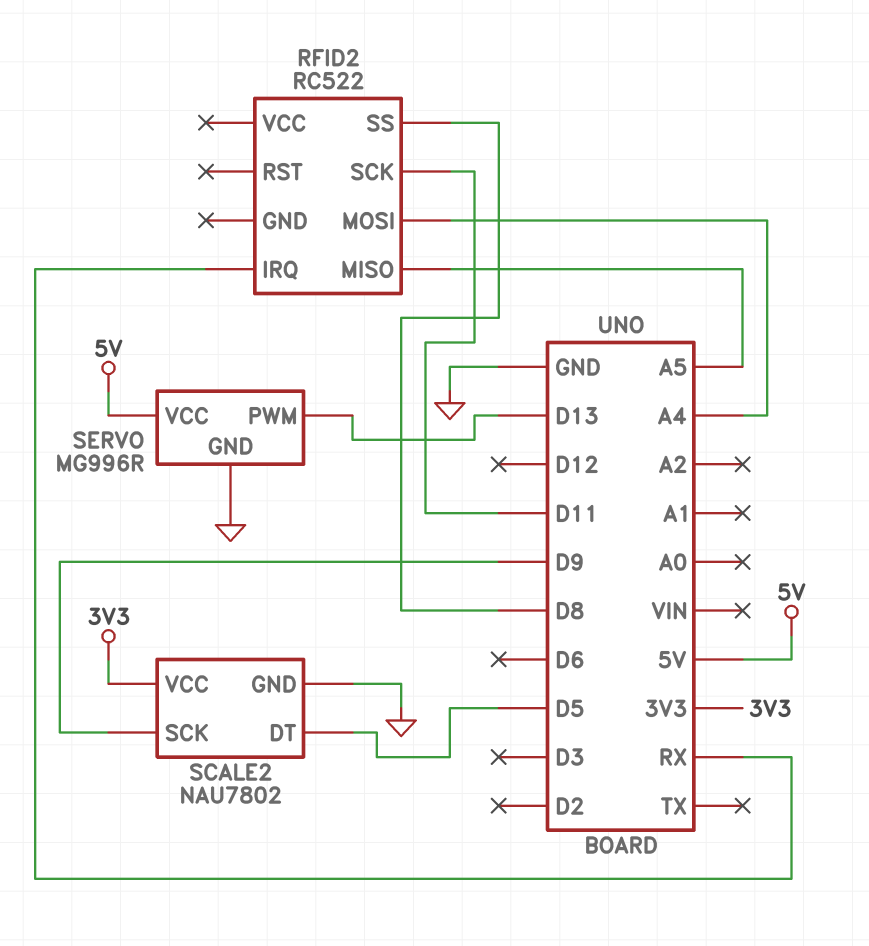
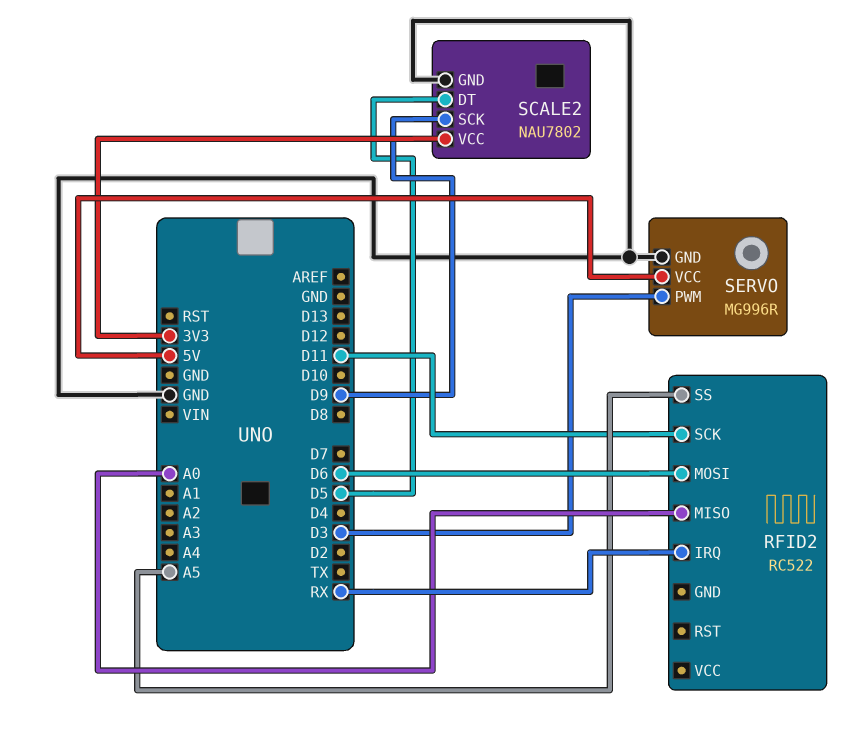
RFID2 pin MISO: A5 -> A0
RFID2 pin MOSI: A4 -> D6
RFID2 pin SS: D8 -> A5
SERVO pin PWM: D13 -> D3

